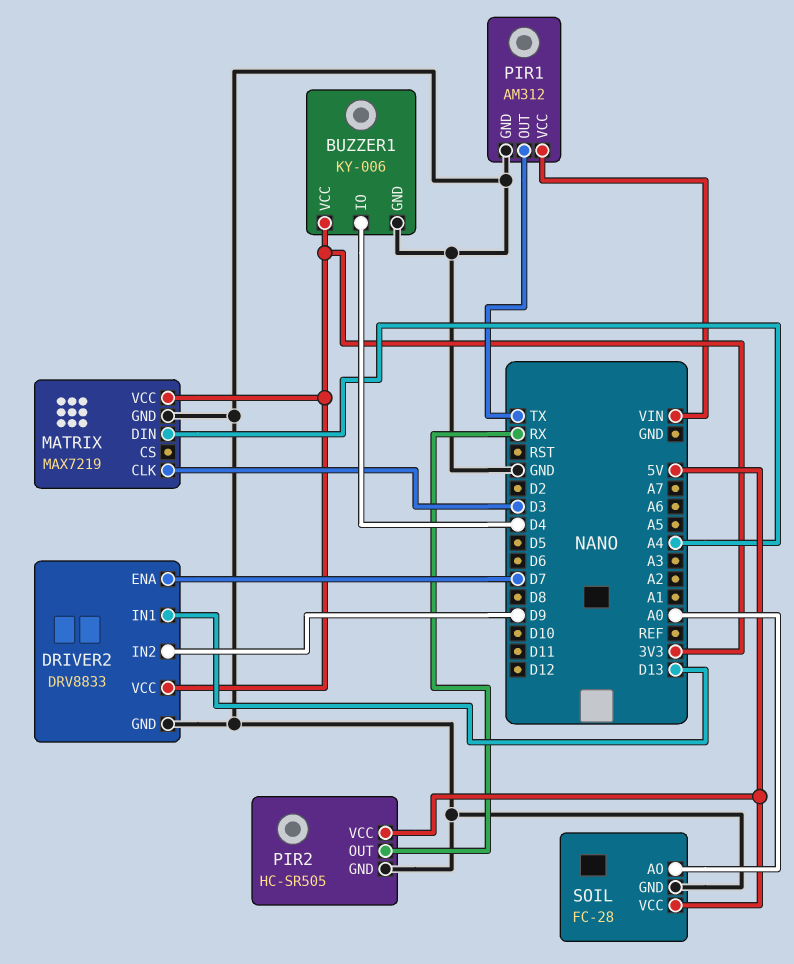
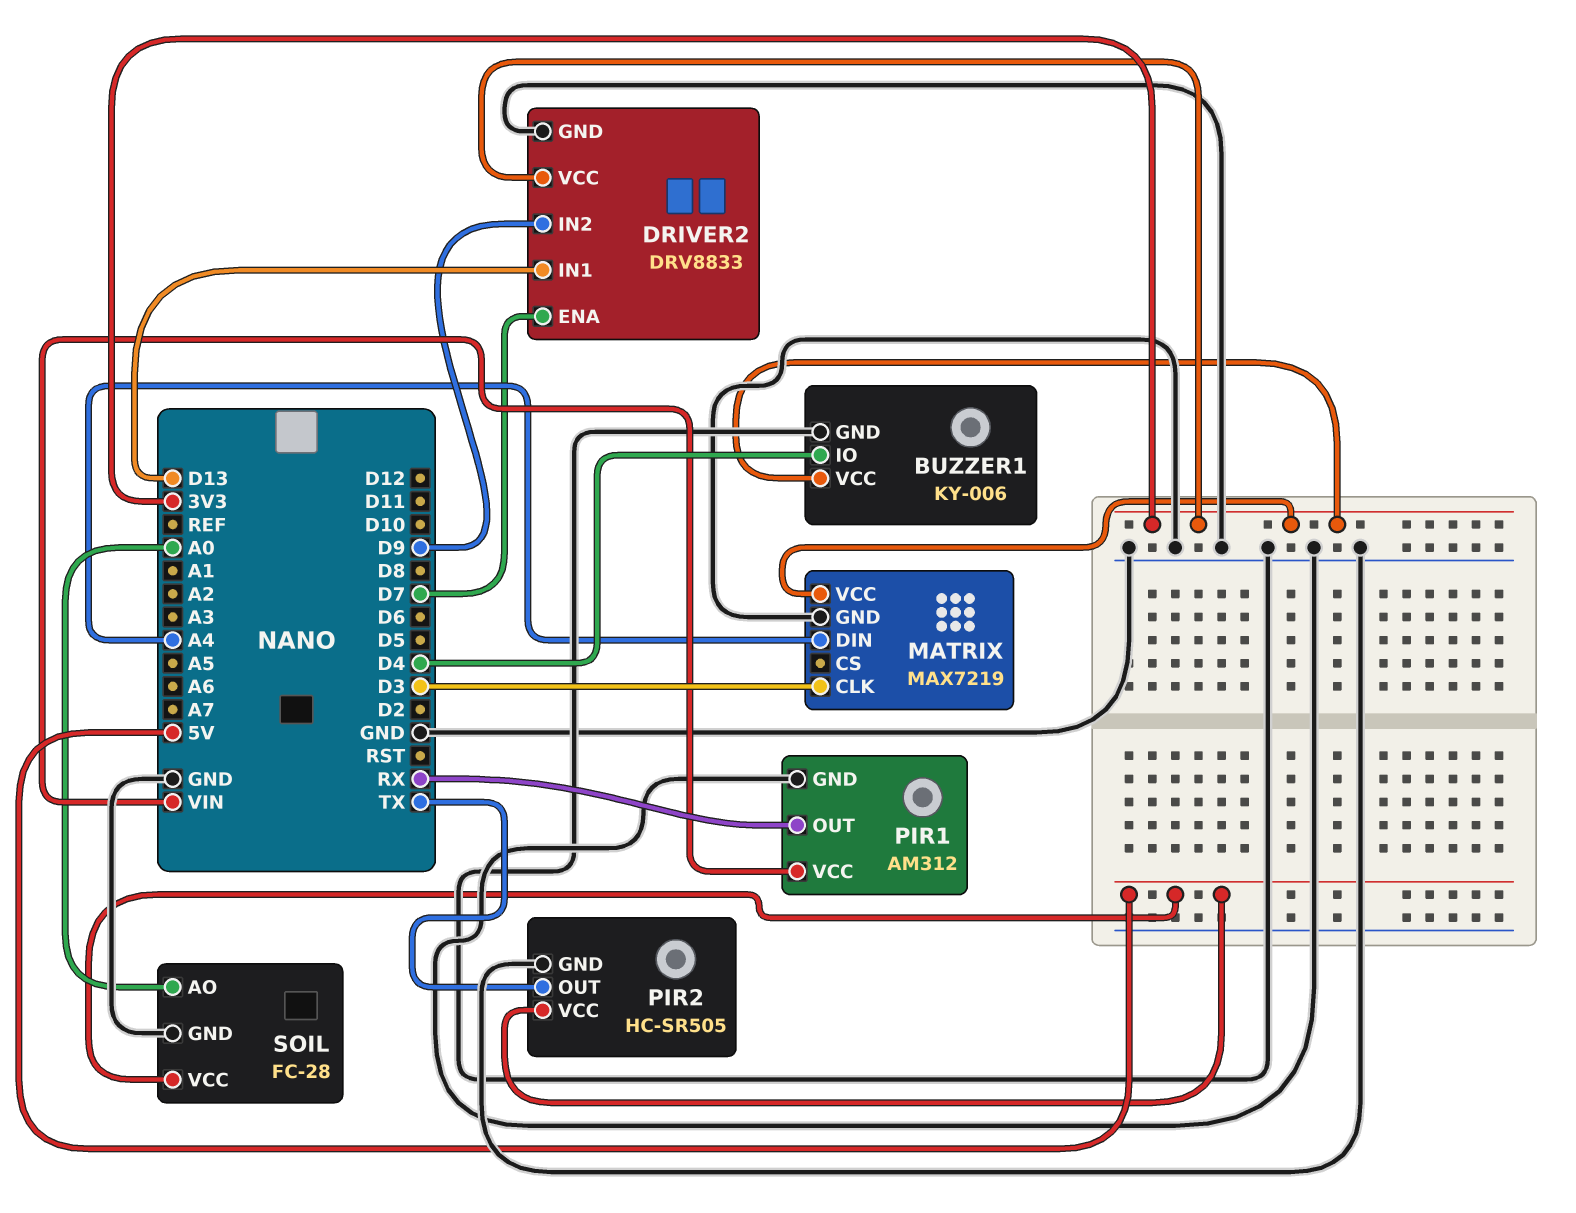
PIR1 pin OUT: TX -> RX
PIR2 pin OUT: RX -> TX

